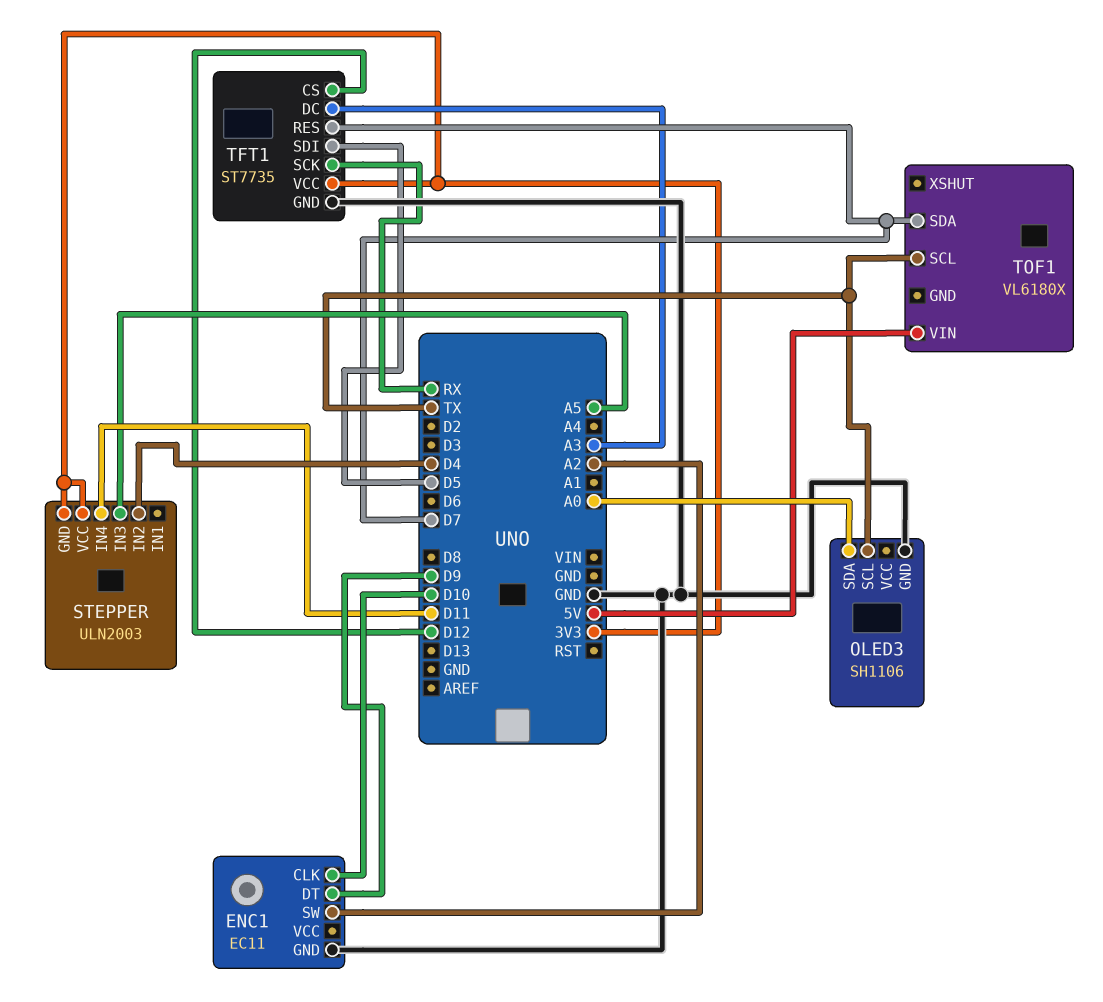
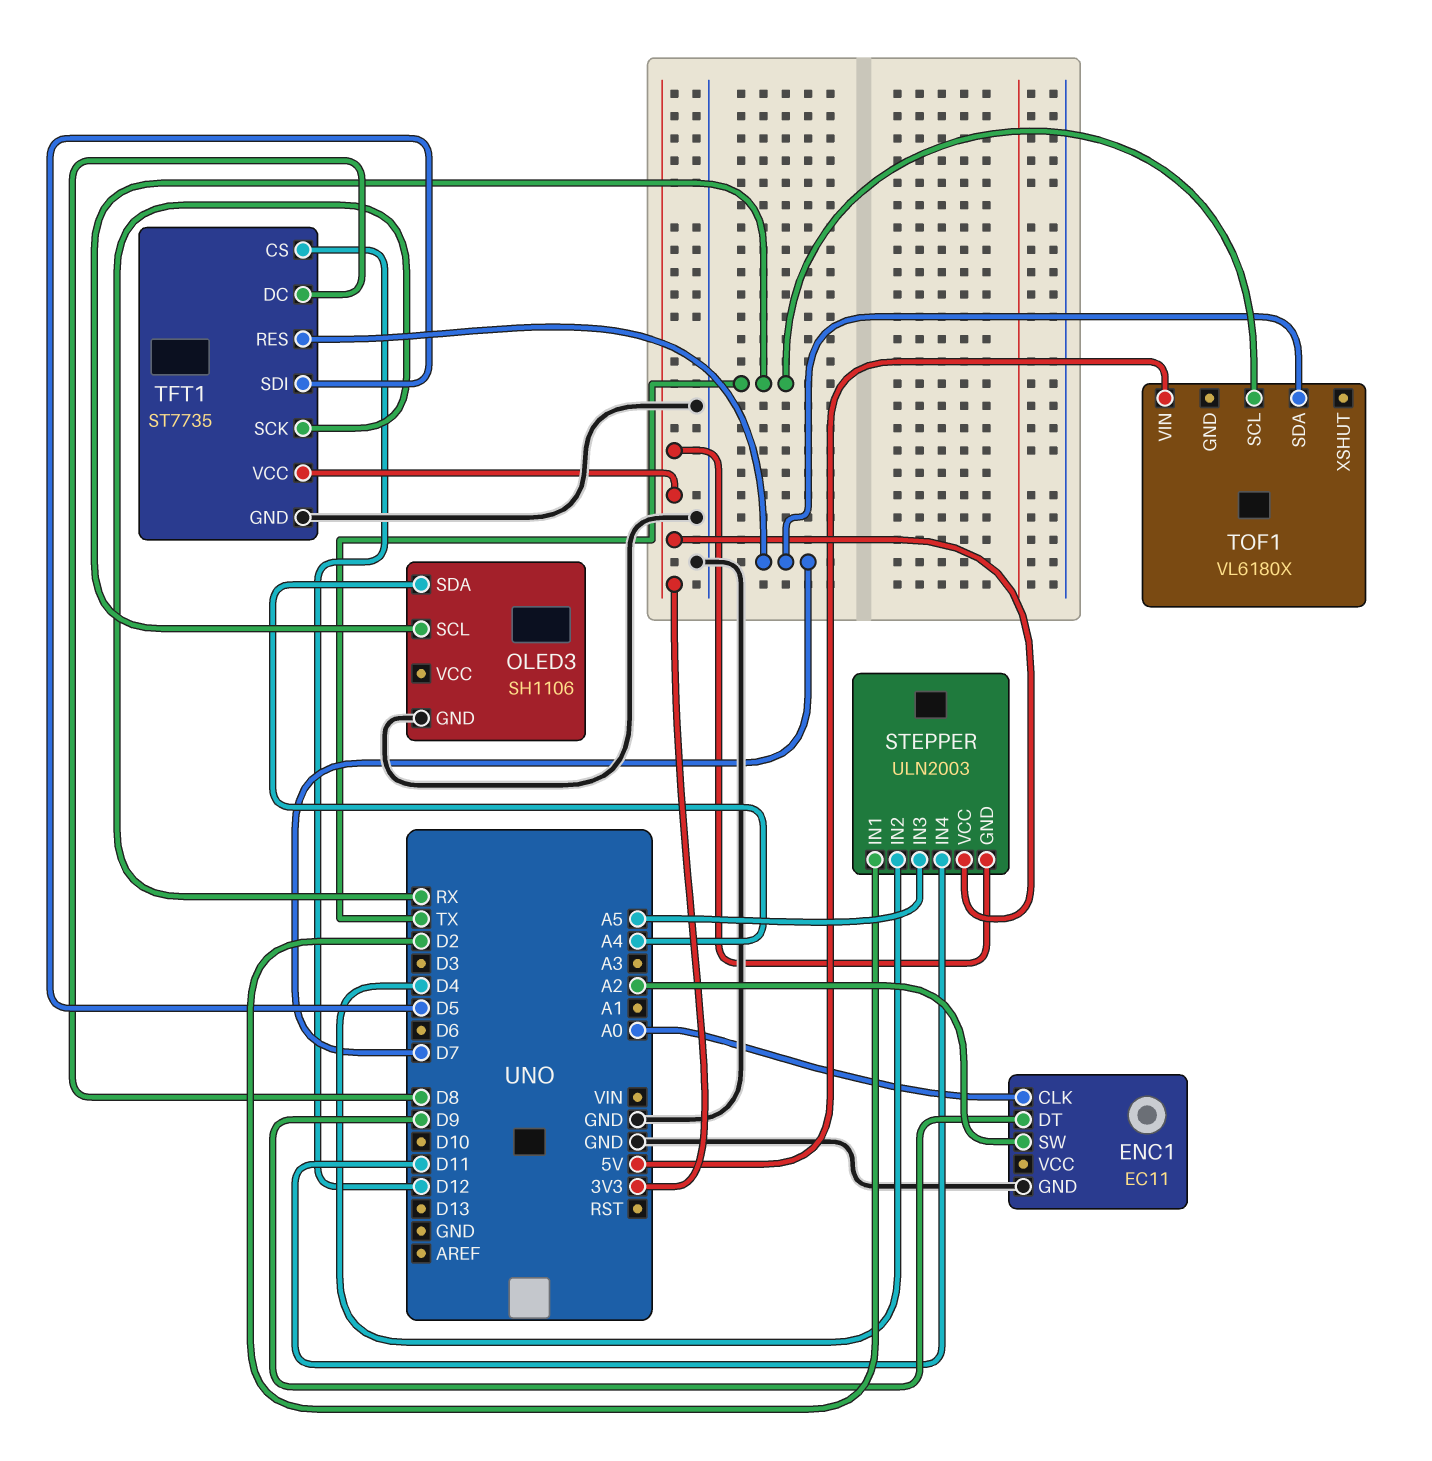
ENC1 pin CLK: D10 -> A0
OLED3 pin SDA: A0 -> A4
STEPPER pin IN1: none -> D2
TFT1 pin DC: A3 -> D8

